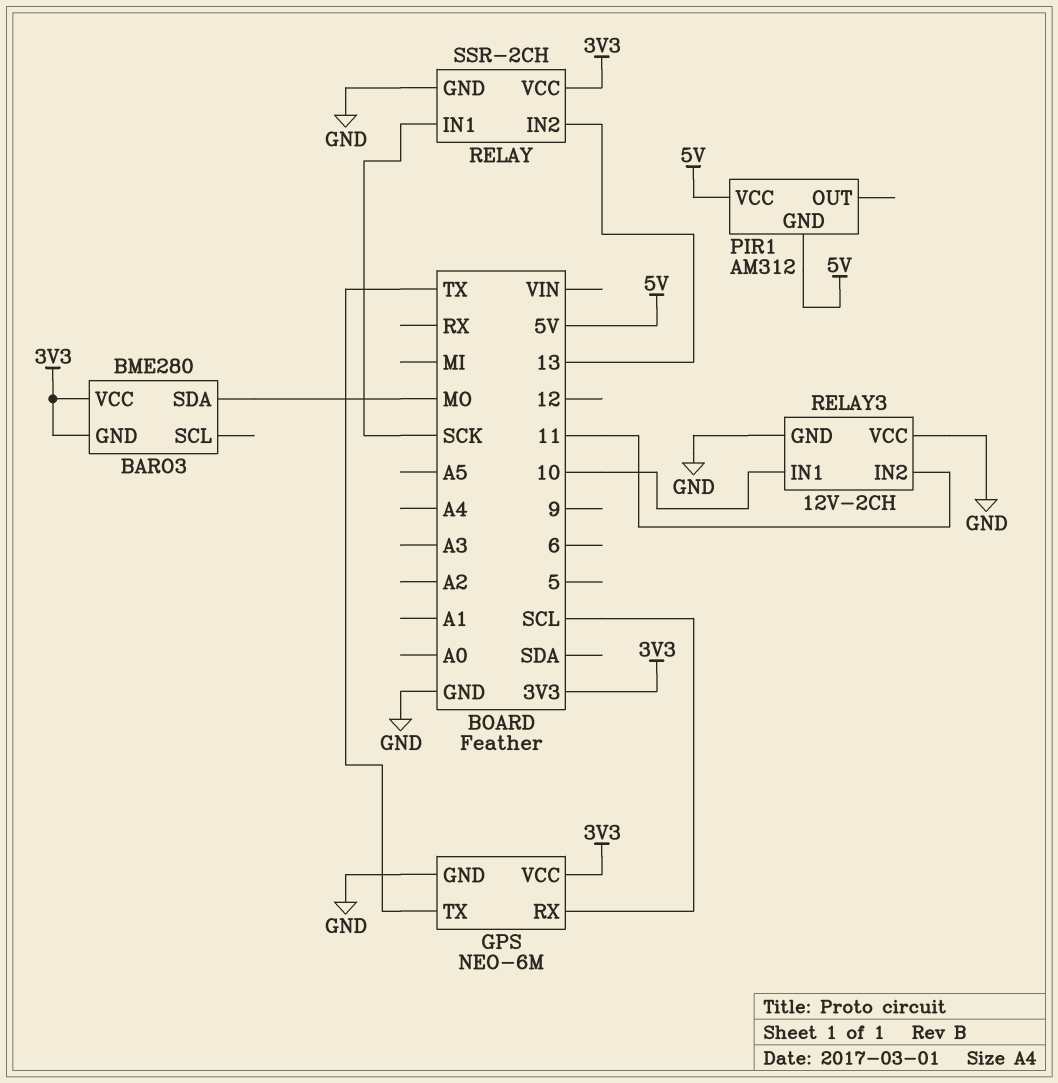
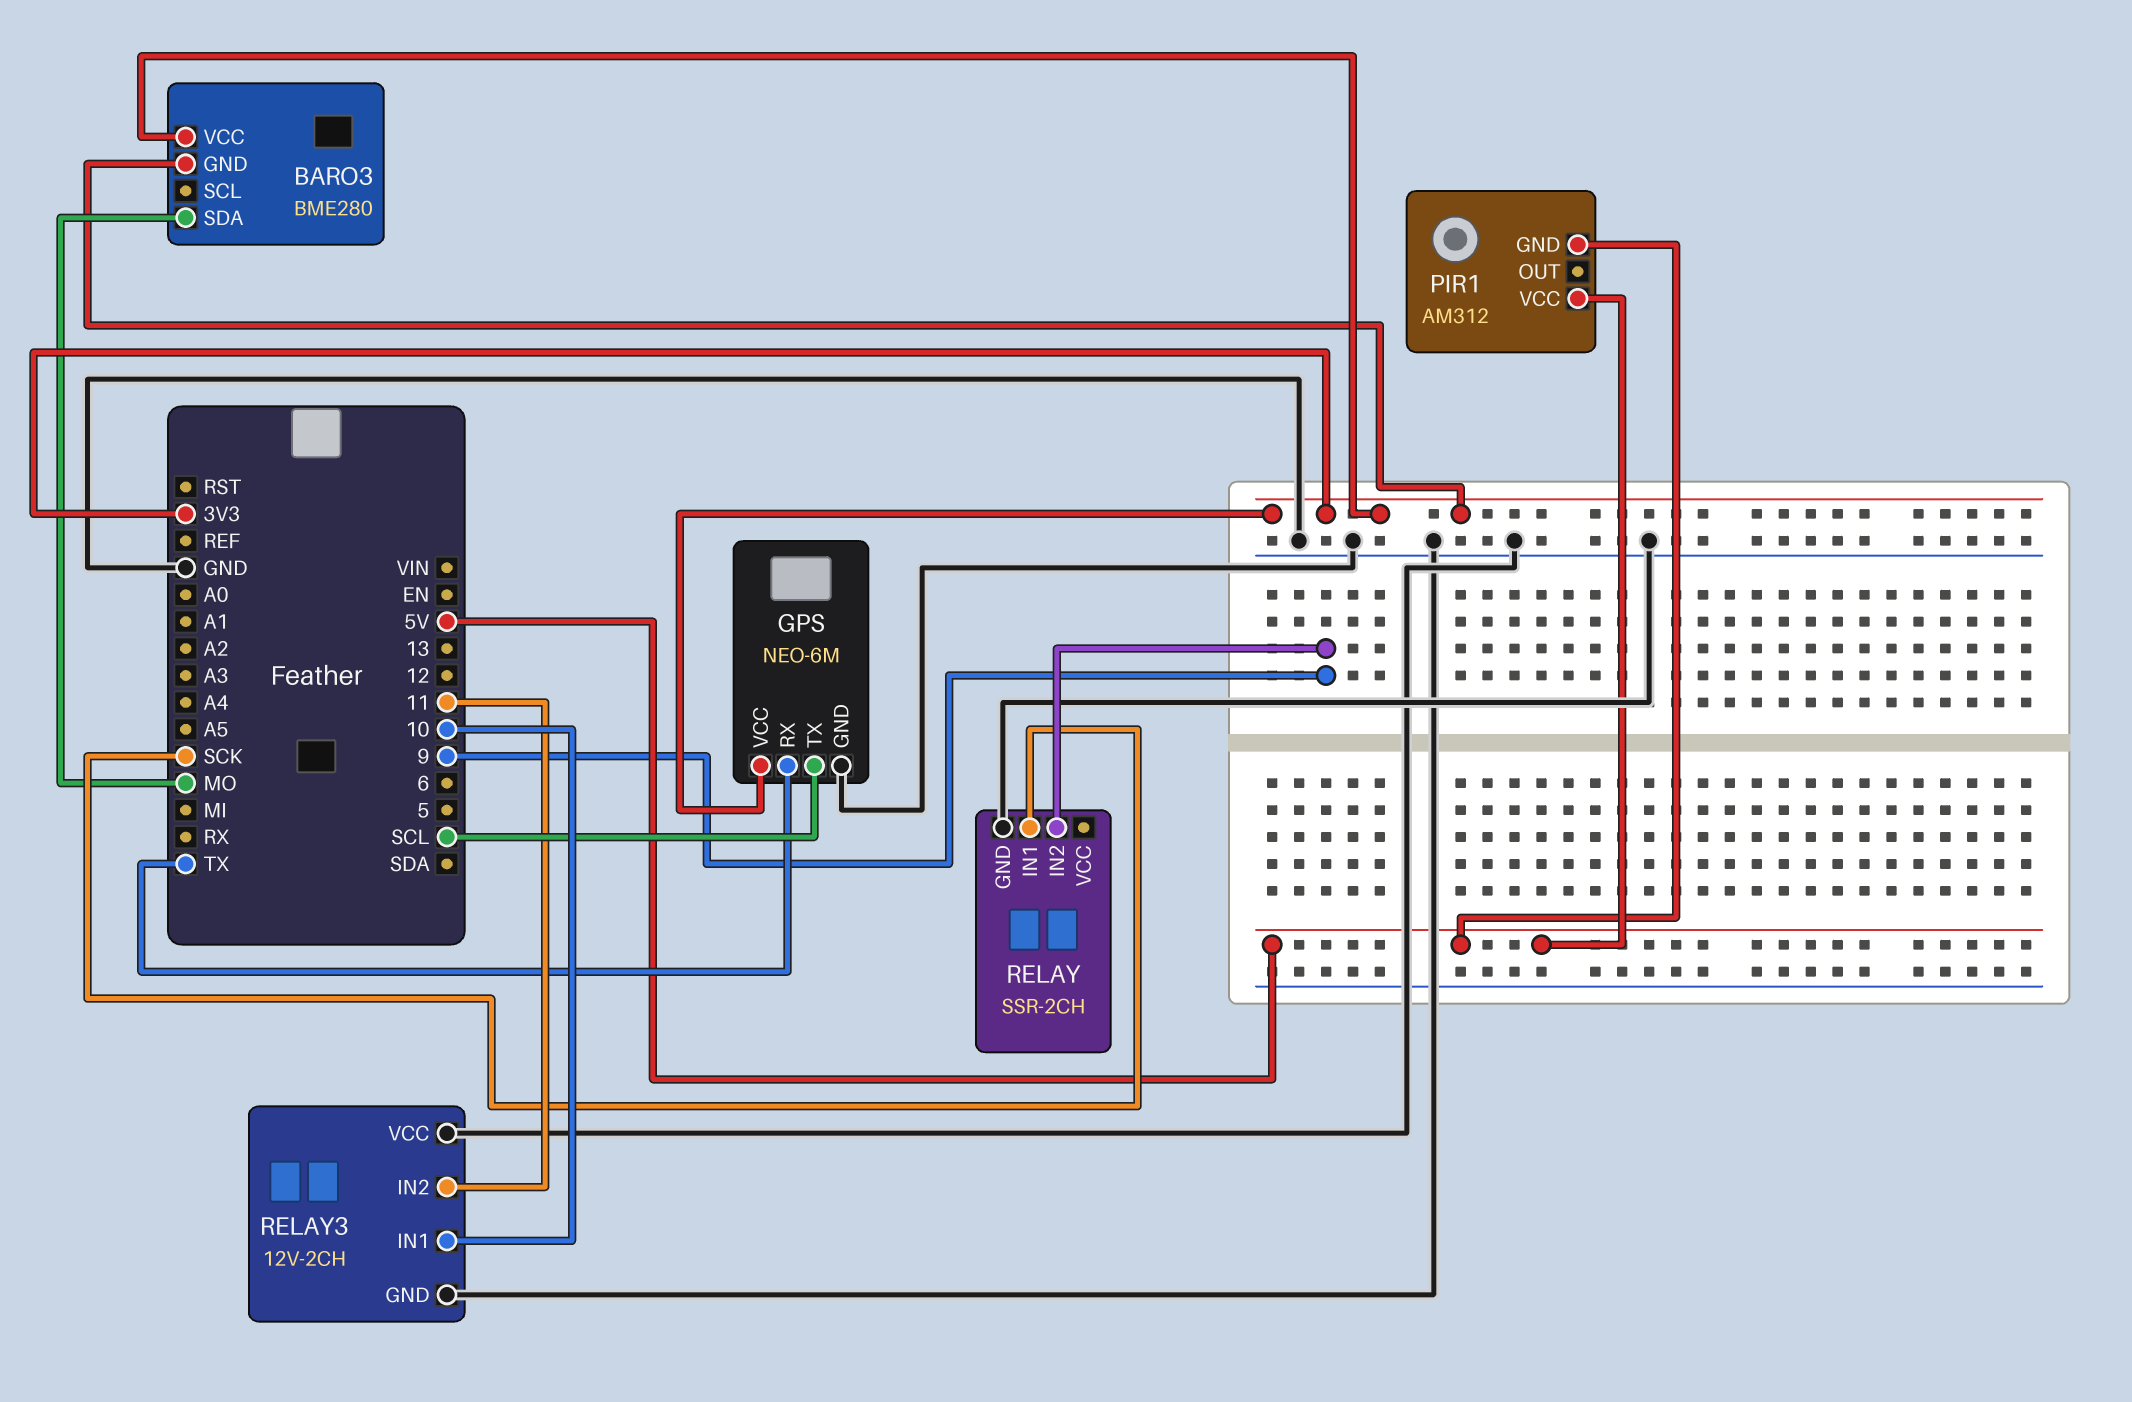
GPS pin RX: SCL -> TX
GPS pin TX: TX -> SCL
RELAY pin IN2: 13 -> 9
RELAY pin VCC: 3V3 -> none

